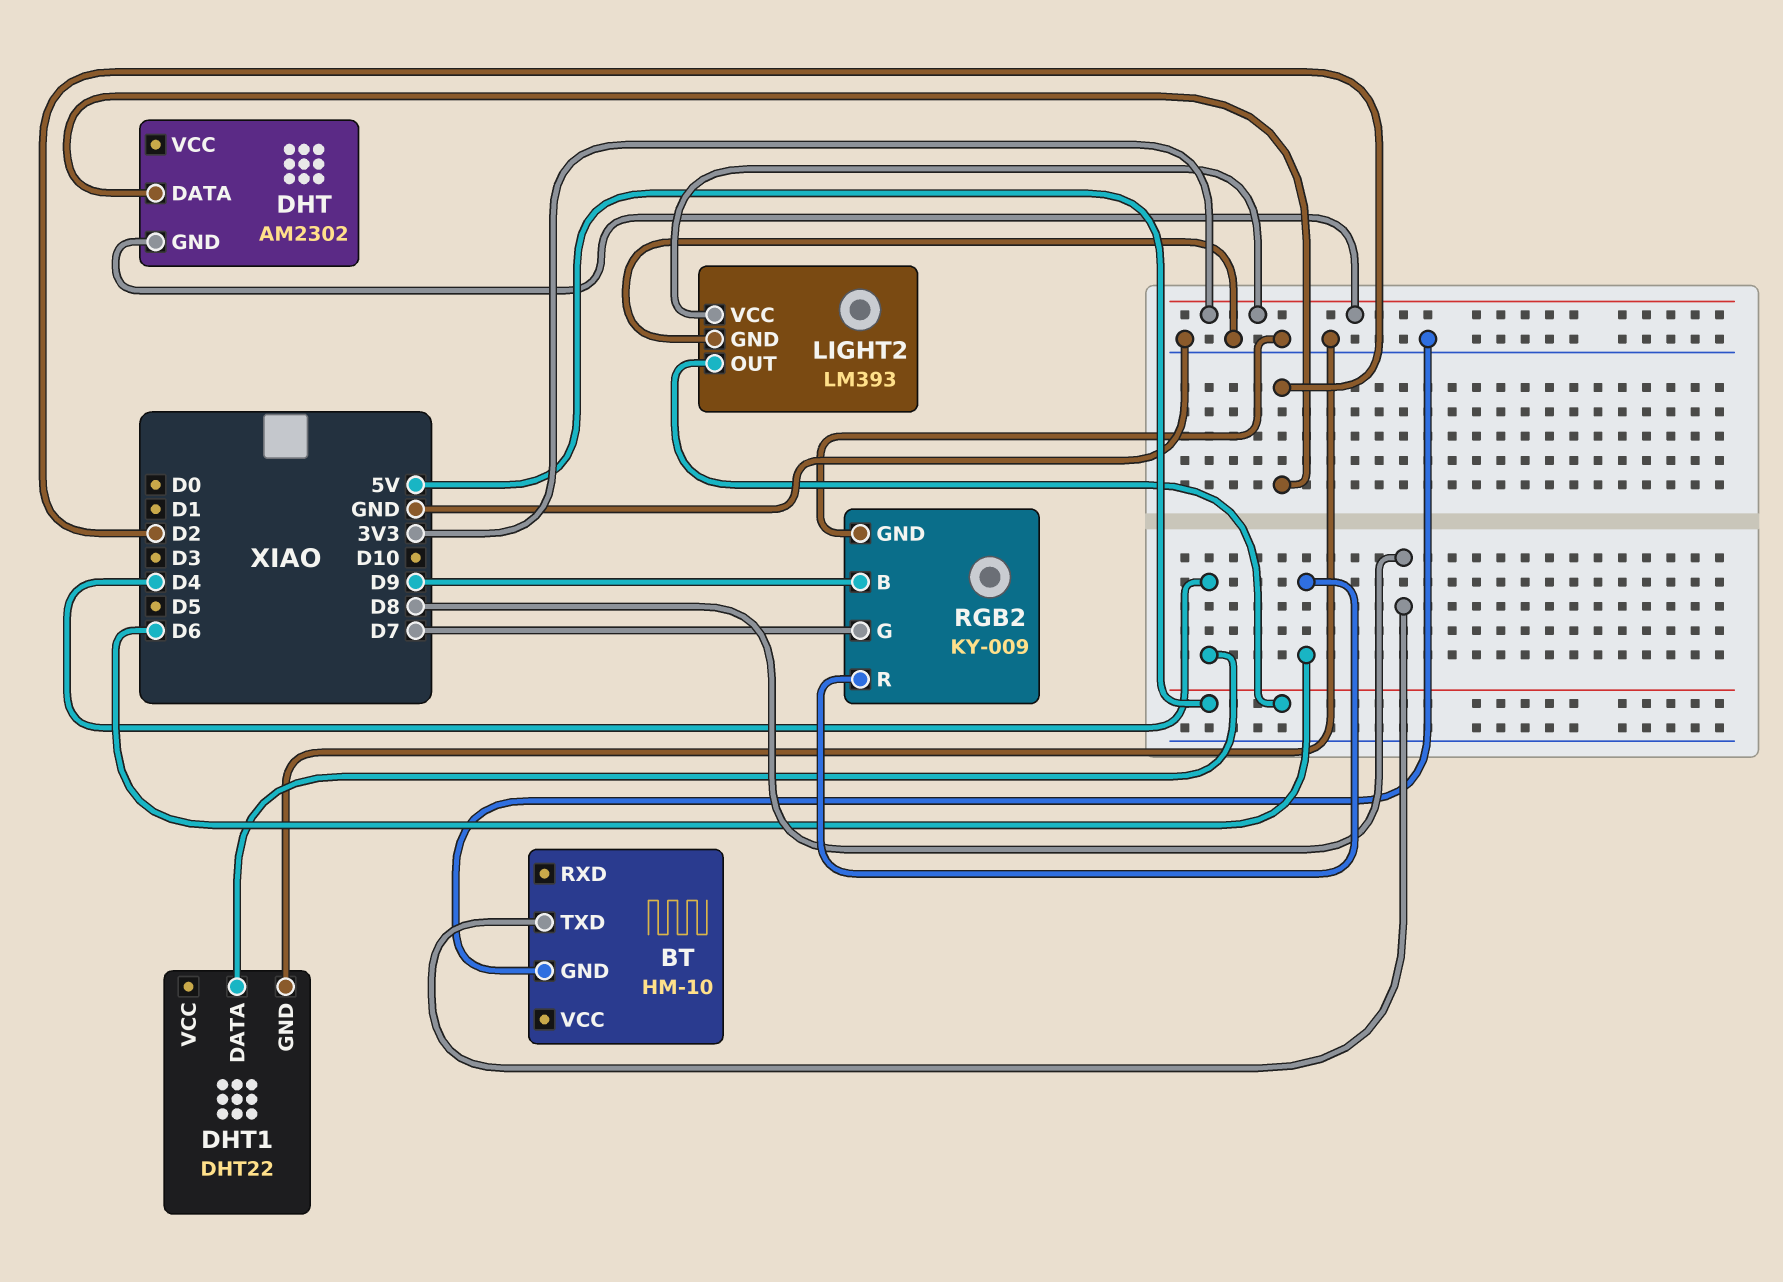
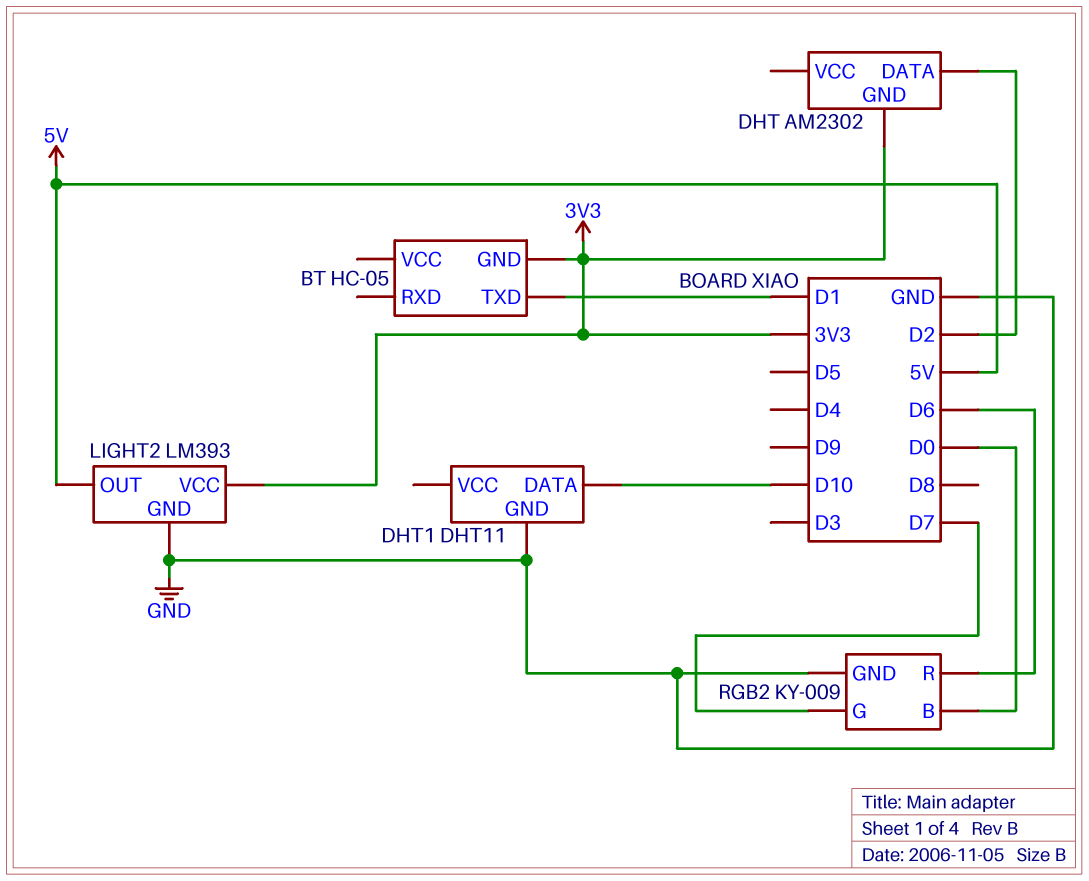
BT: HM-10 -> HC-05
BT pin GND: GND -> 3V3
BT pin TXD: D8 -> D1
DHT1: DHT22 -> DHT11
DHT1 pin DATA: D4 -> D10
RGB2 pin B: D9 -> D0

